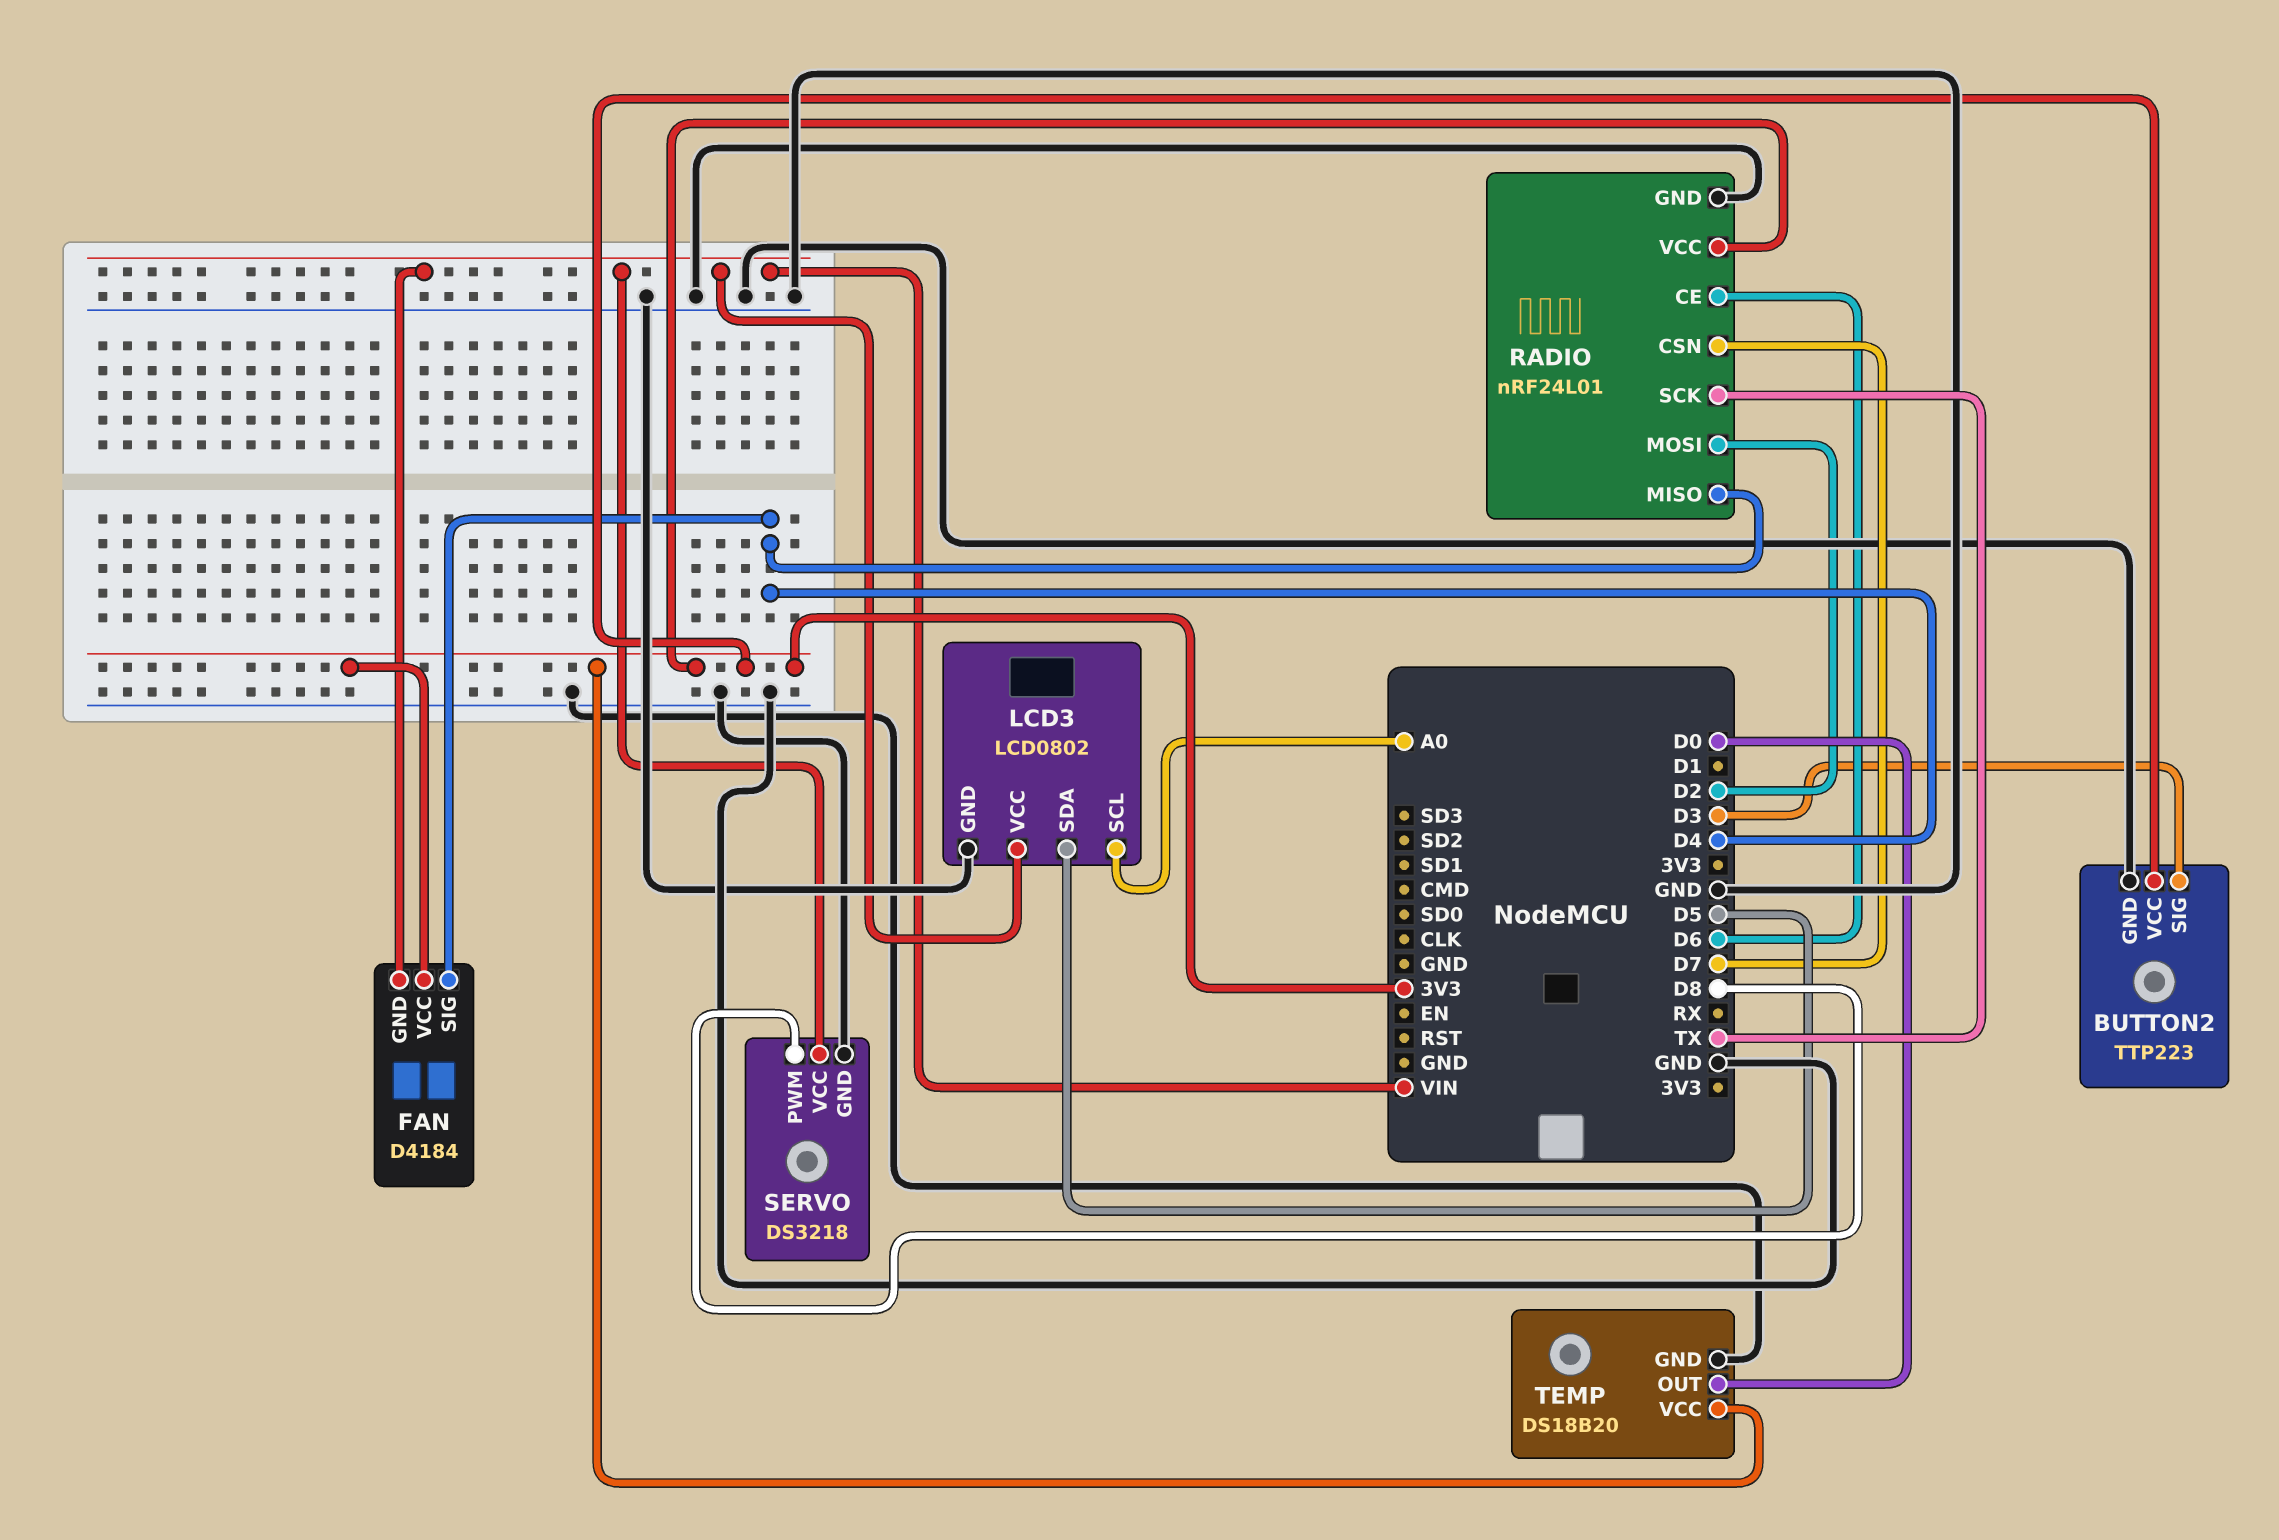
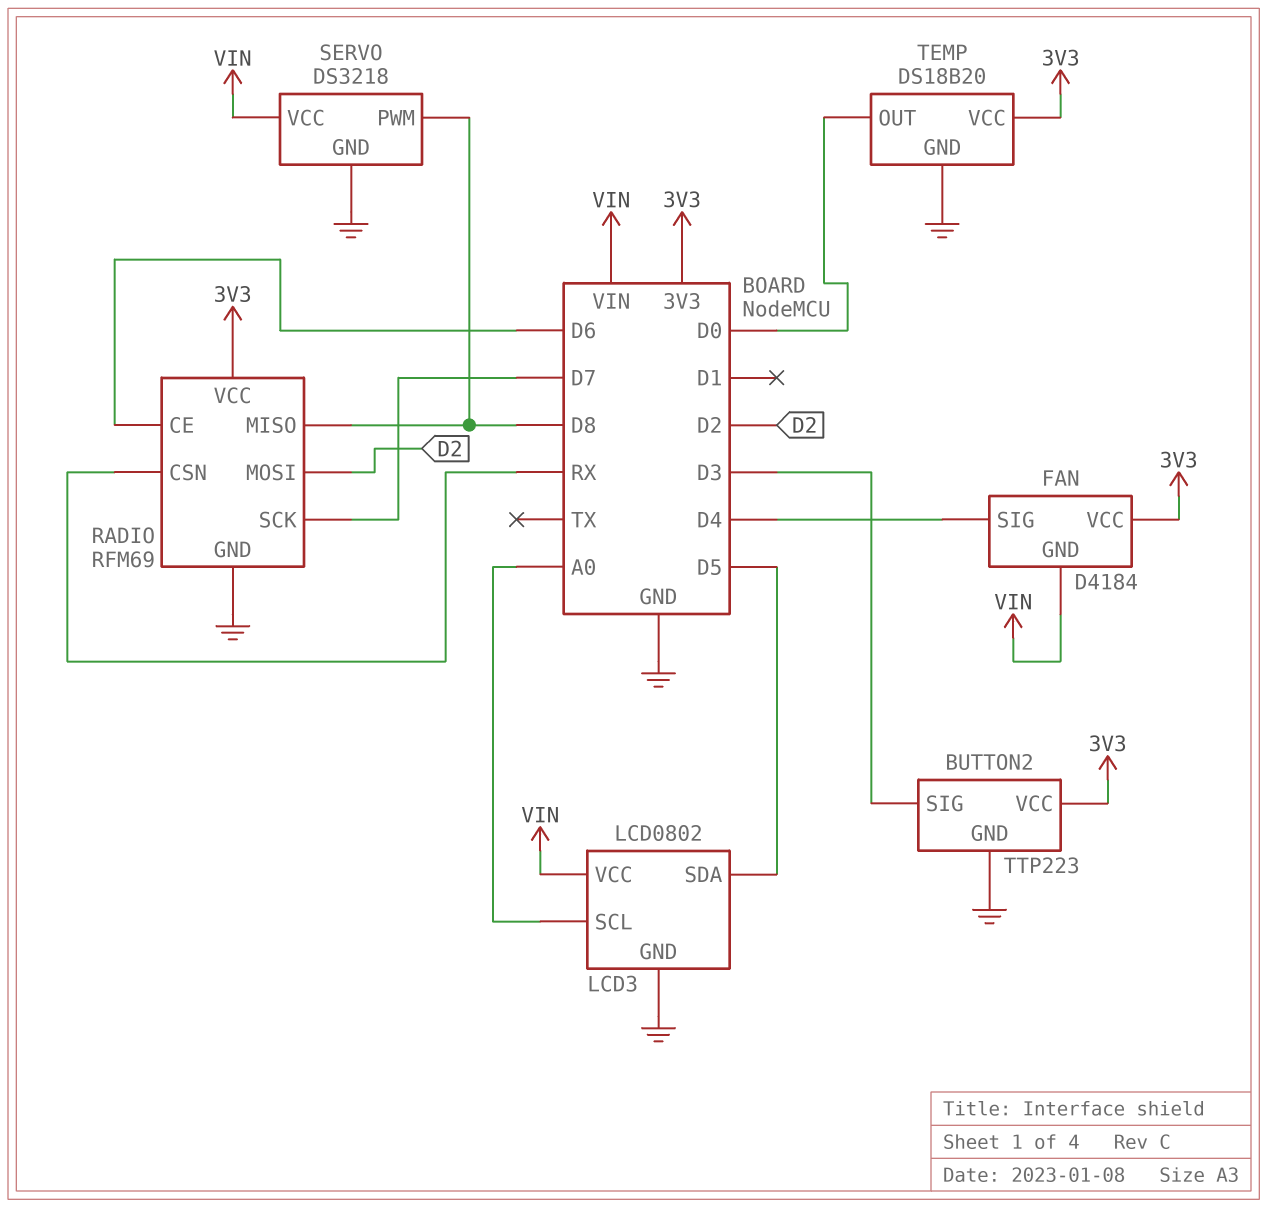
RADIO: nRF24L01 -> RFM69
RADIO pin CSN: D7 -> RX
RADIO pin MISO: D4 -> D8
RADIO pin SCK: TX -> D7

